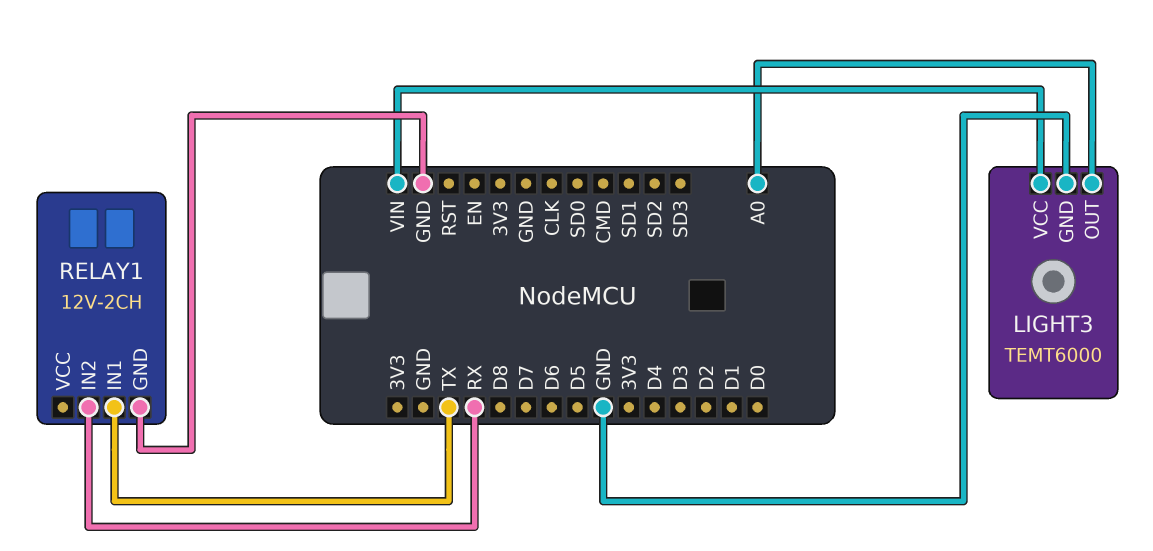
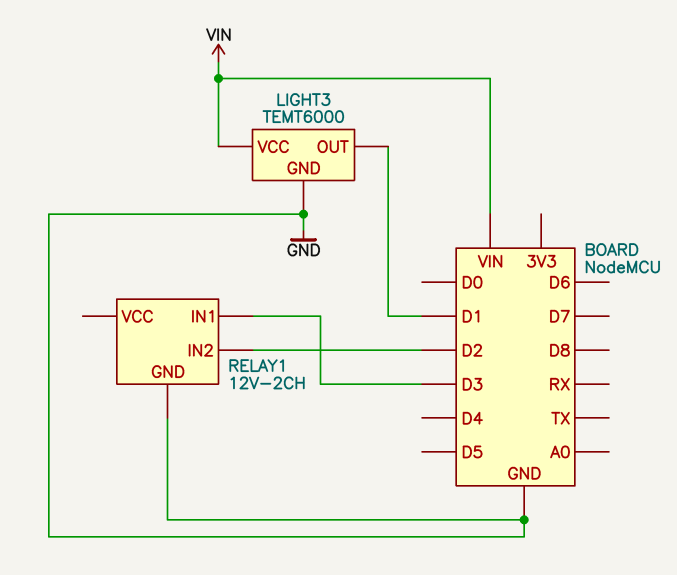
LIGHT3 pin OUT: A0 -> D1
RELAY1 pin IN1: TX -> D3
RELAY1 pin IN2: RX -> D2

